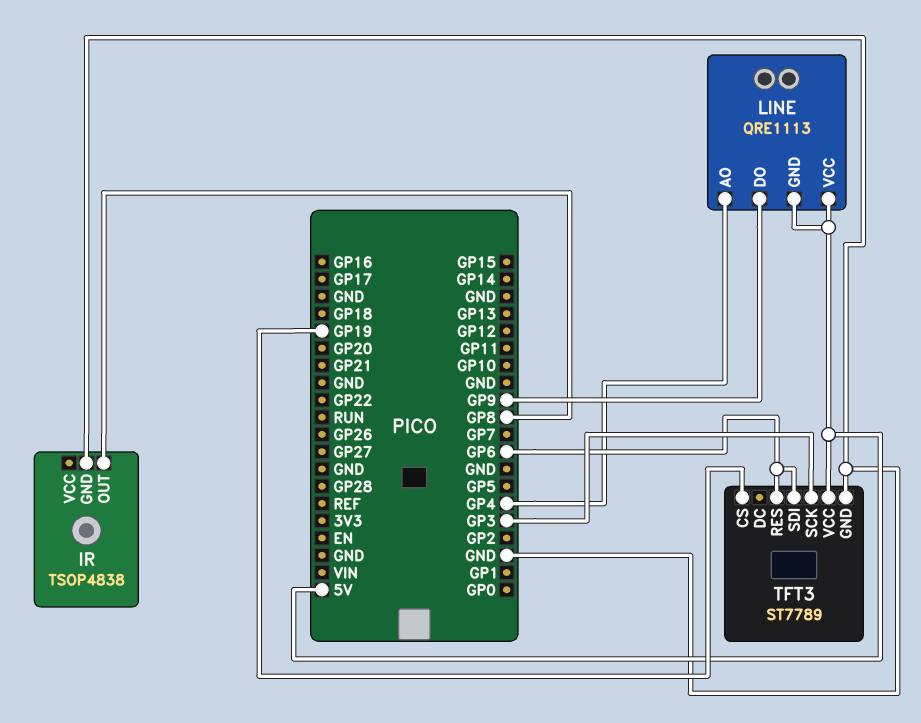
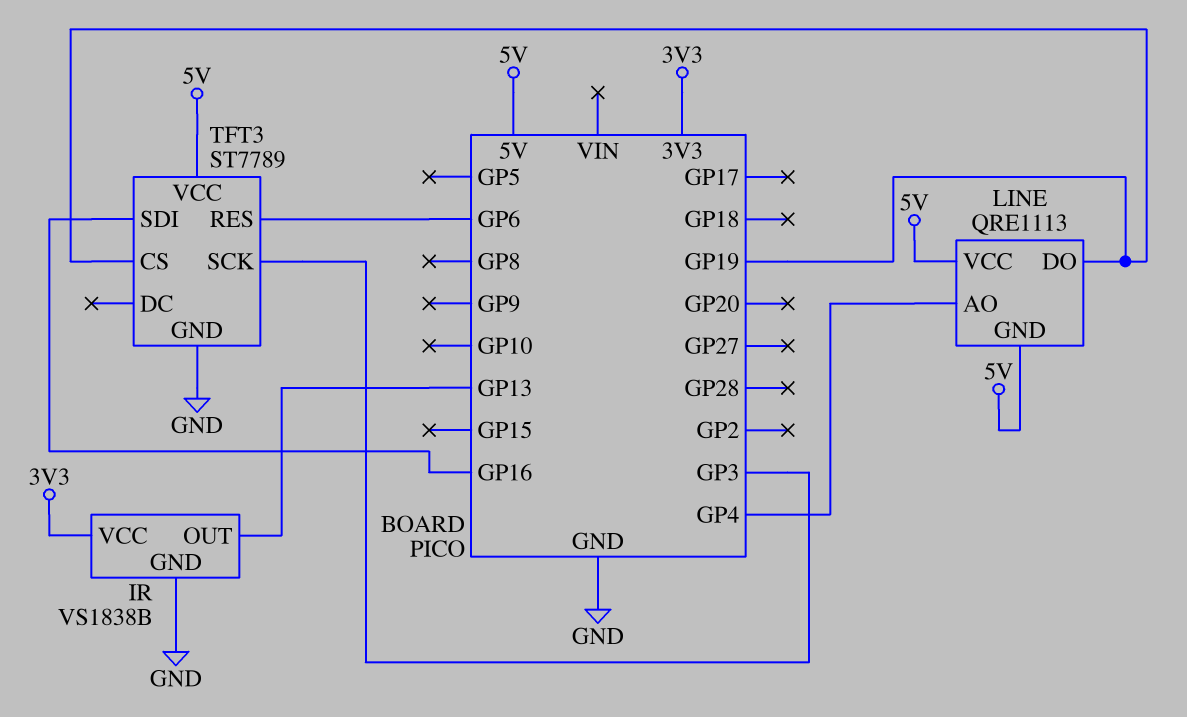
IR: TSOP4838 -> VS1838B
IR pin OUT: GP8 -> GP13
IR pin VCC: none -> 3V3
LINE pin DO: GP9 -> GP19
TFT3 pin SDI: GP6 -> GP16

